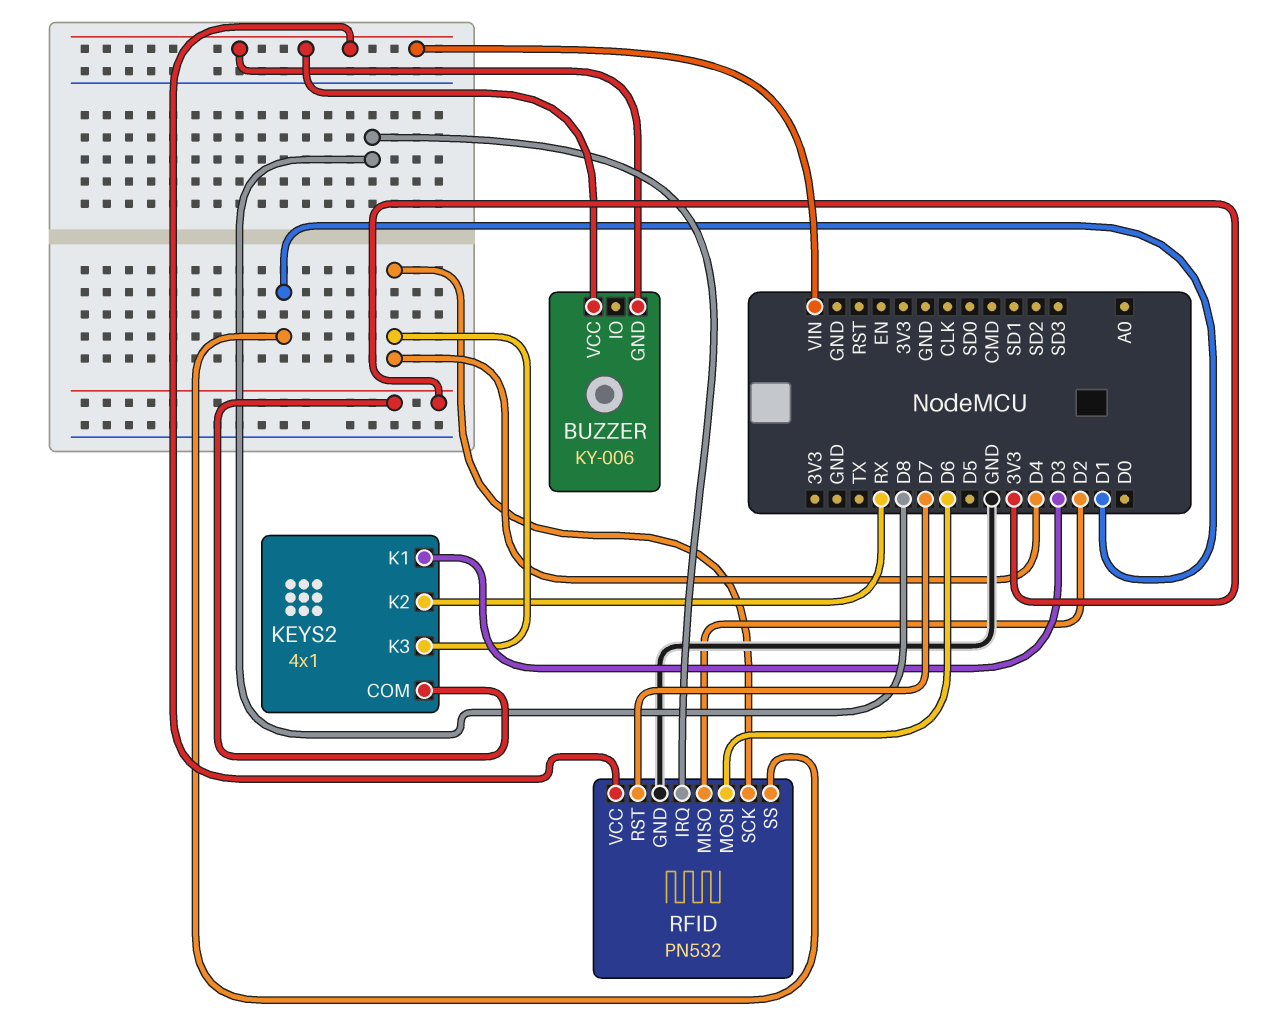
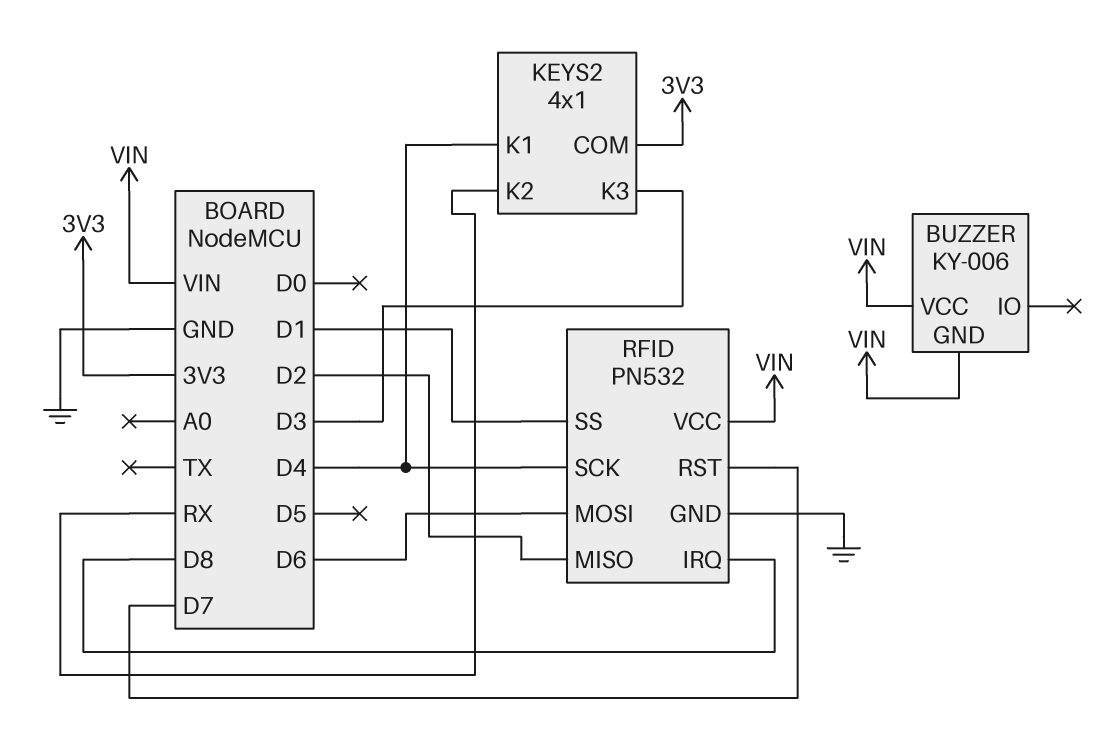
KEYS2 pin K1: D3 -> D4
KEYS2 pin K3: D4 -> D3

